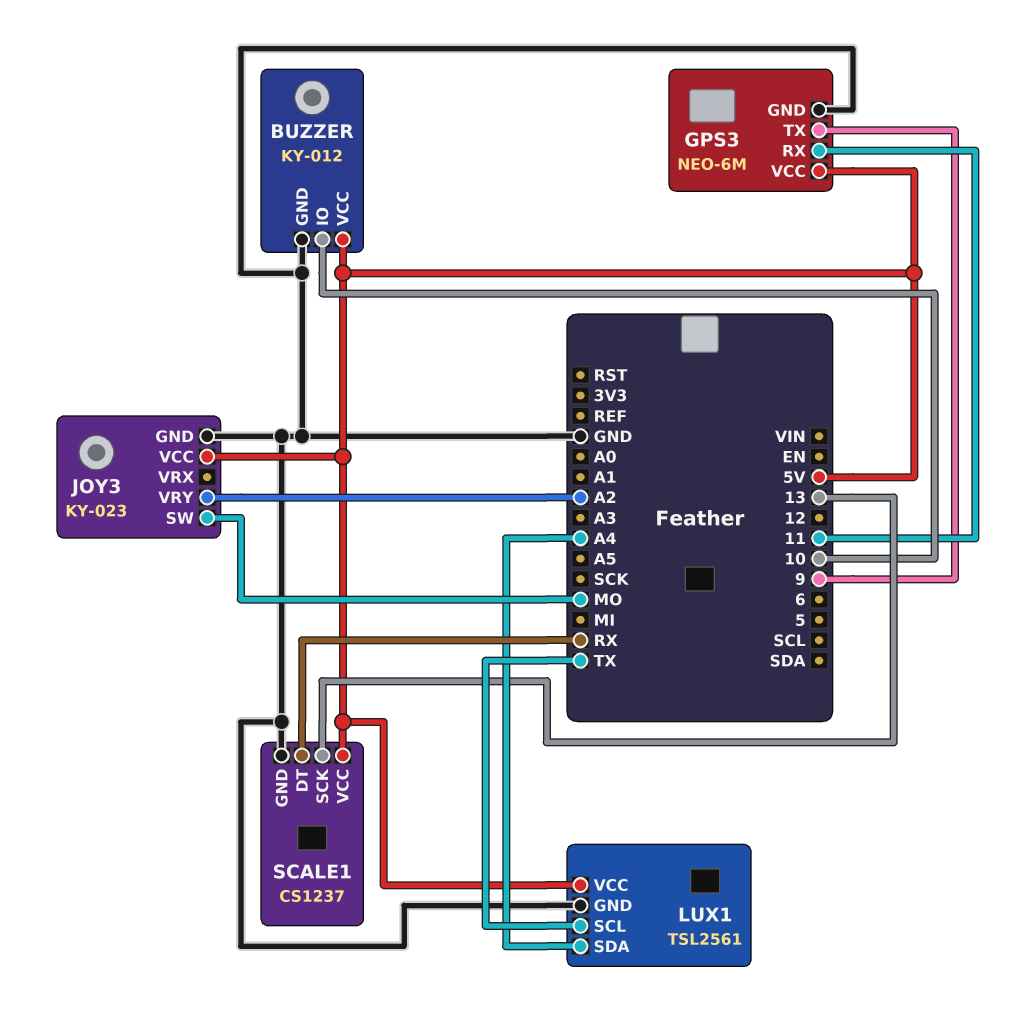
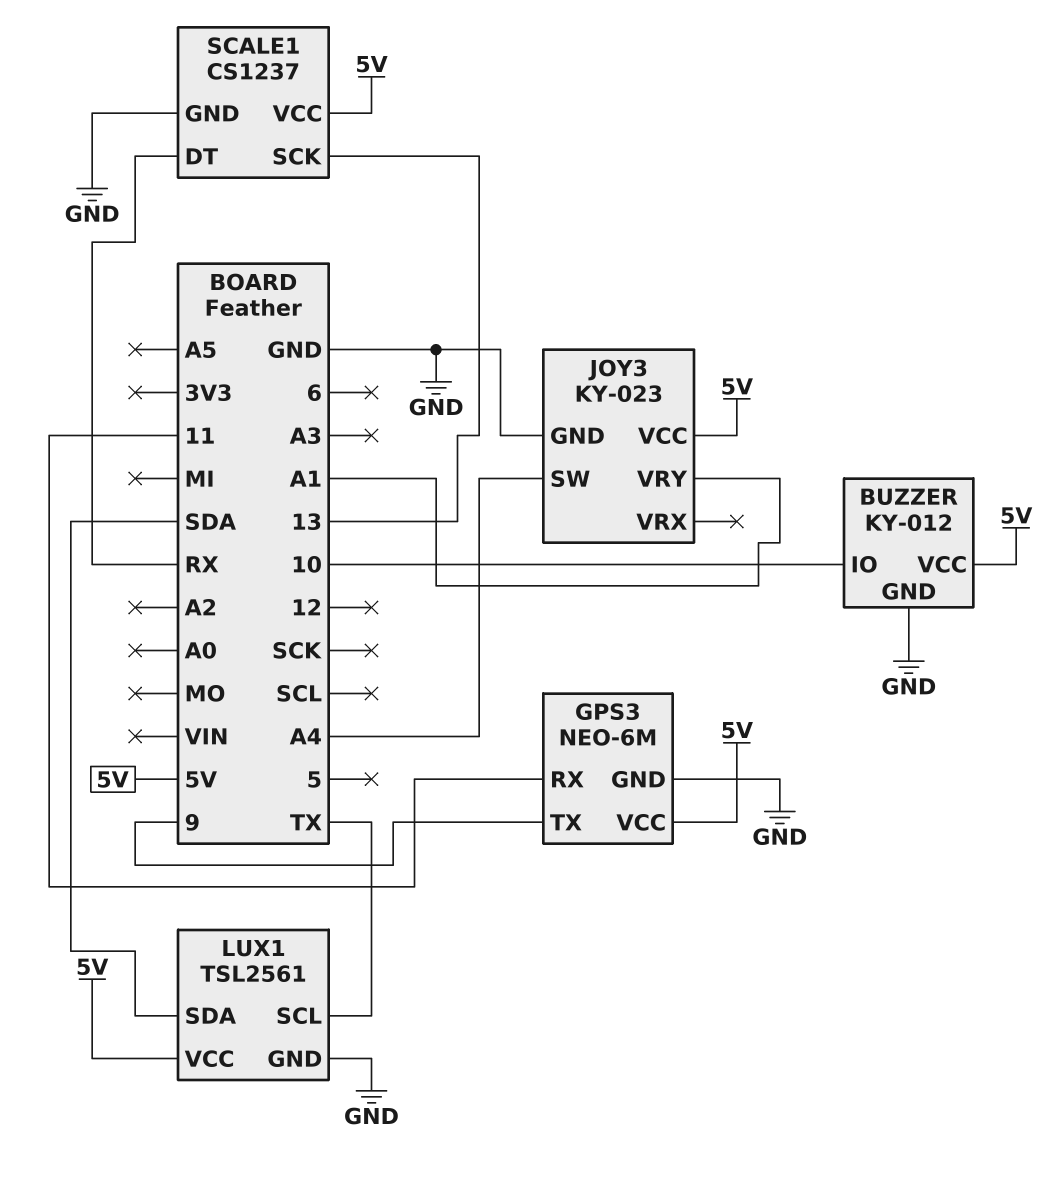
JOY3 pin SW: MO -> A4
JOY3 pin VRY: A2 -> A1
LUX1 pin SDA: A4 -> SDA

